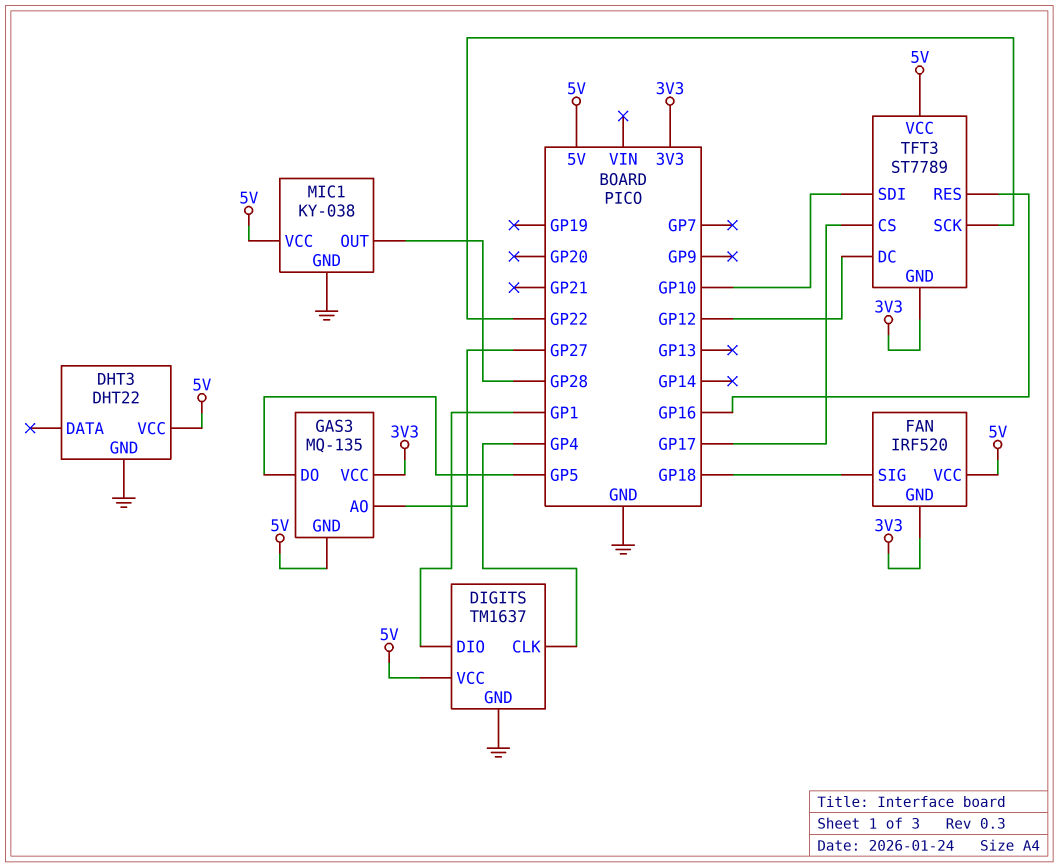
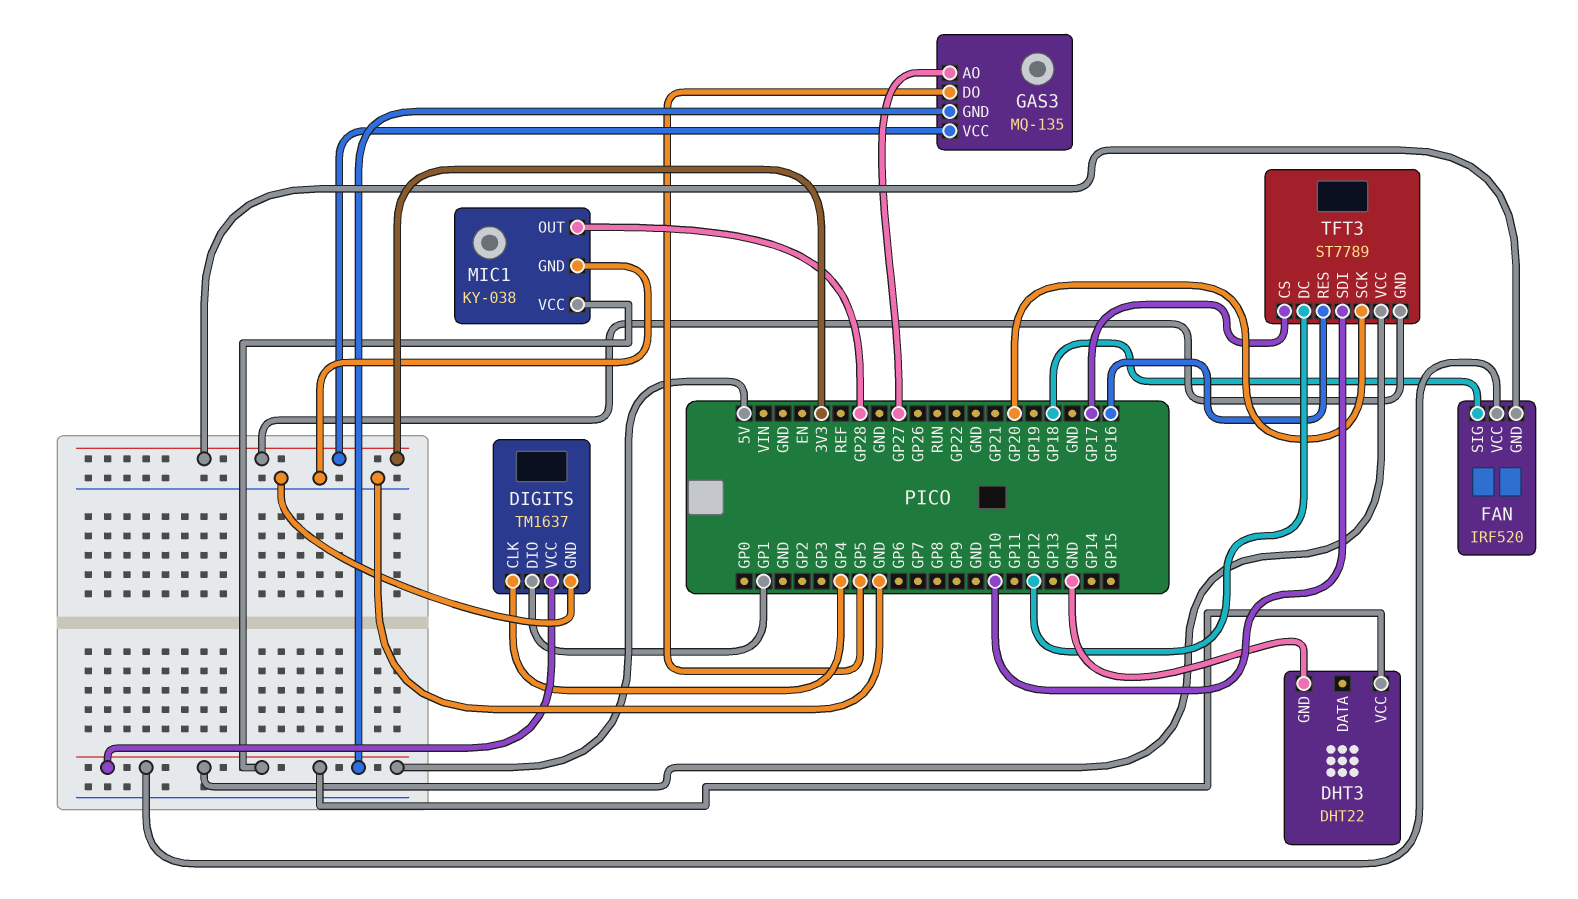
TFT3 pin SCK: GP22 -> GP20

